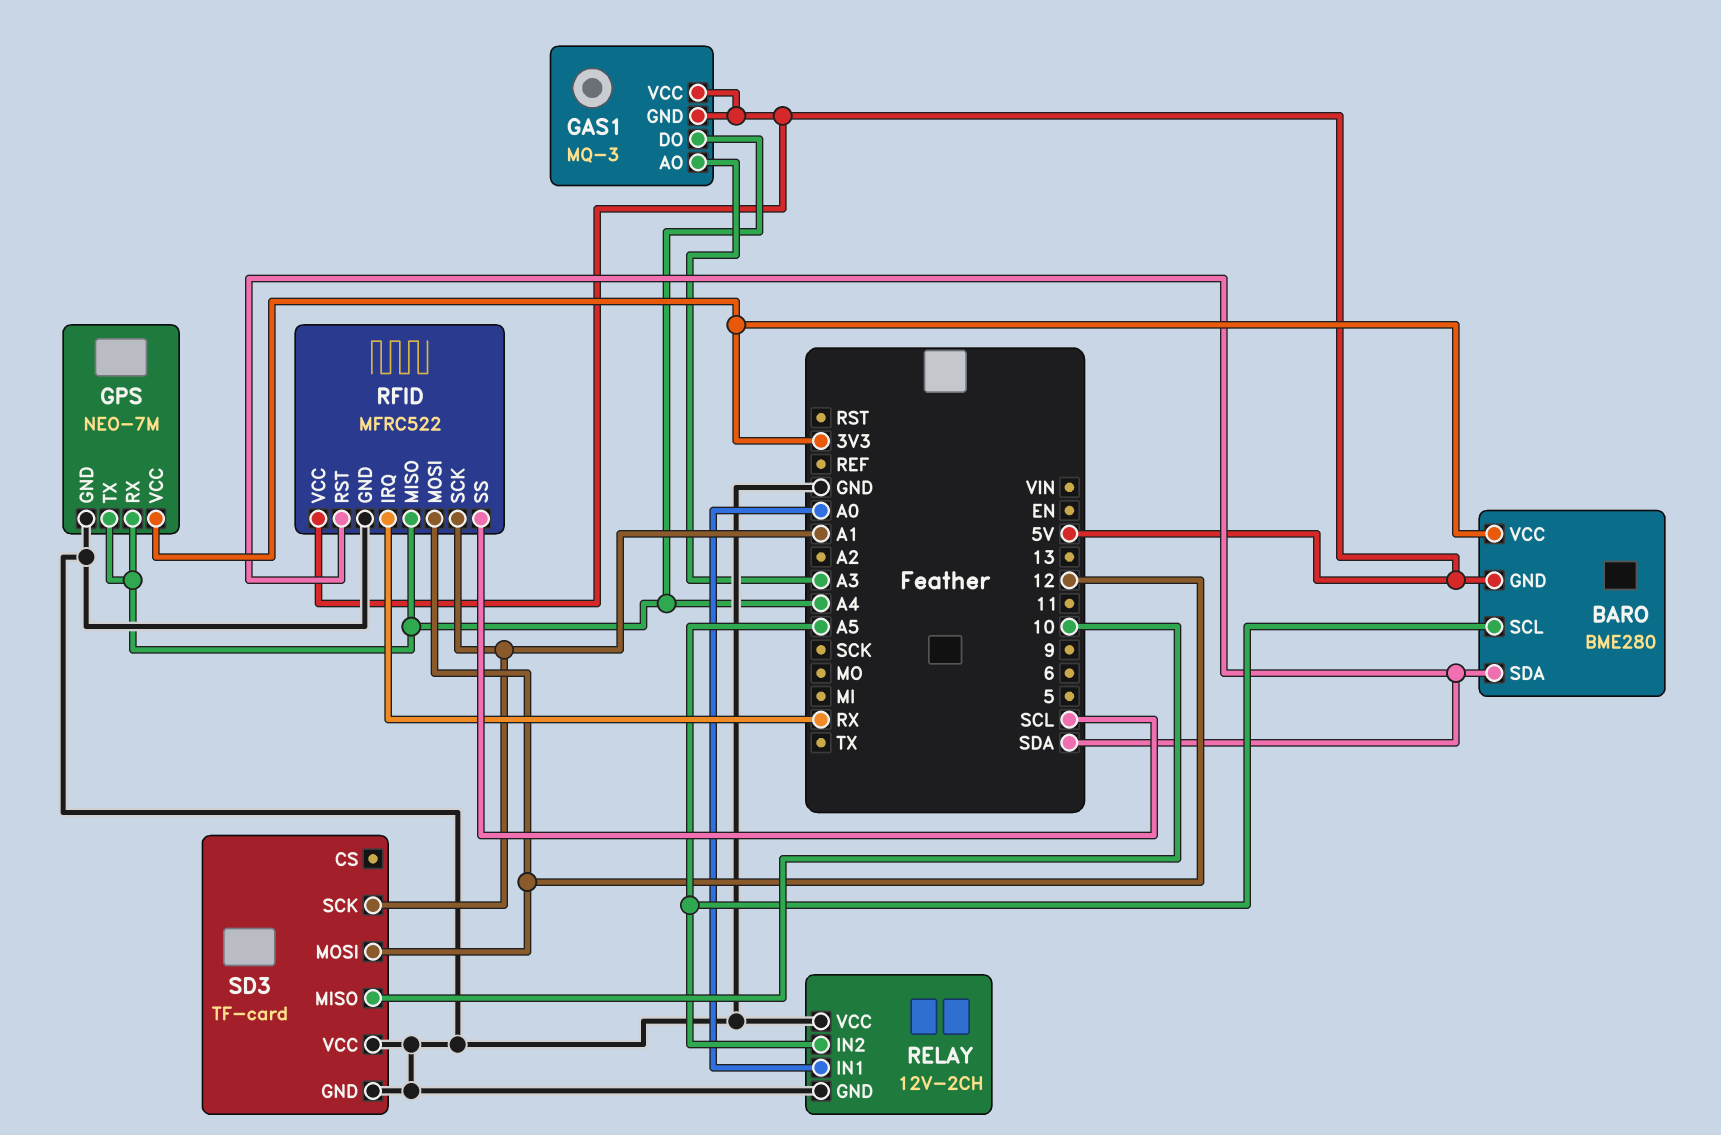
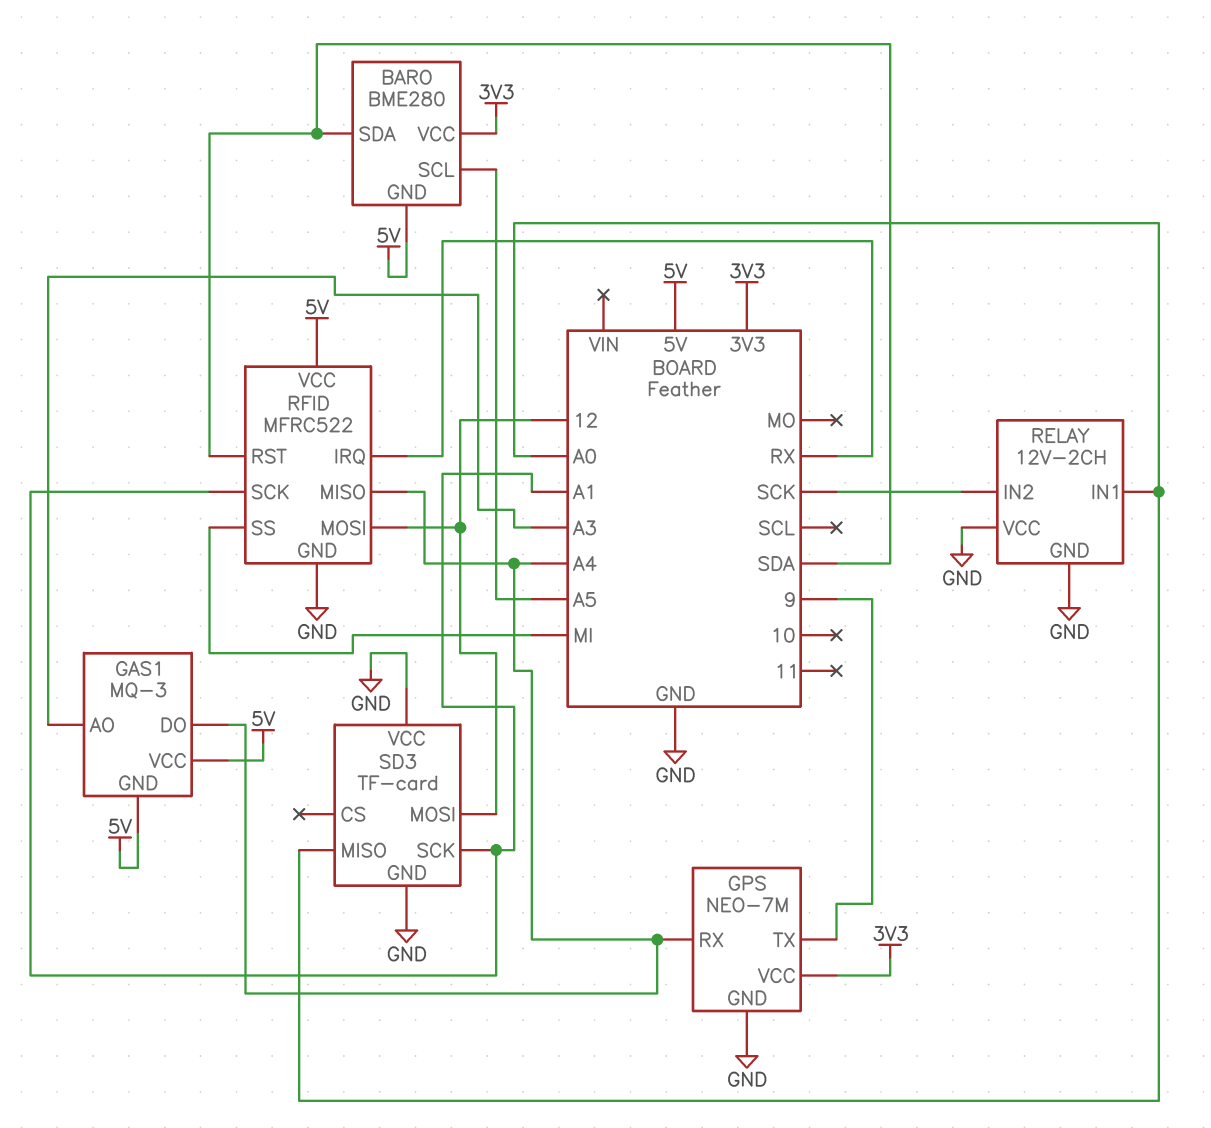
GPS pin TX: A4 -> 9
RELAY pin IN2: A5 -> SCK
RFID pin SS: SCL -> MI
SD3 pin MISO: 10 -> A0

